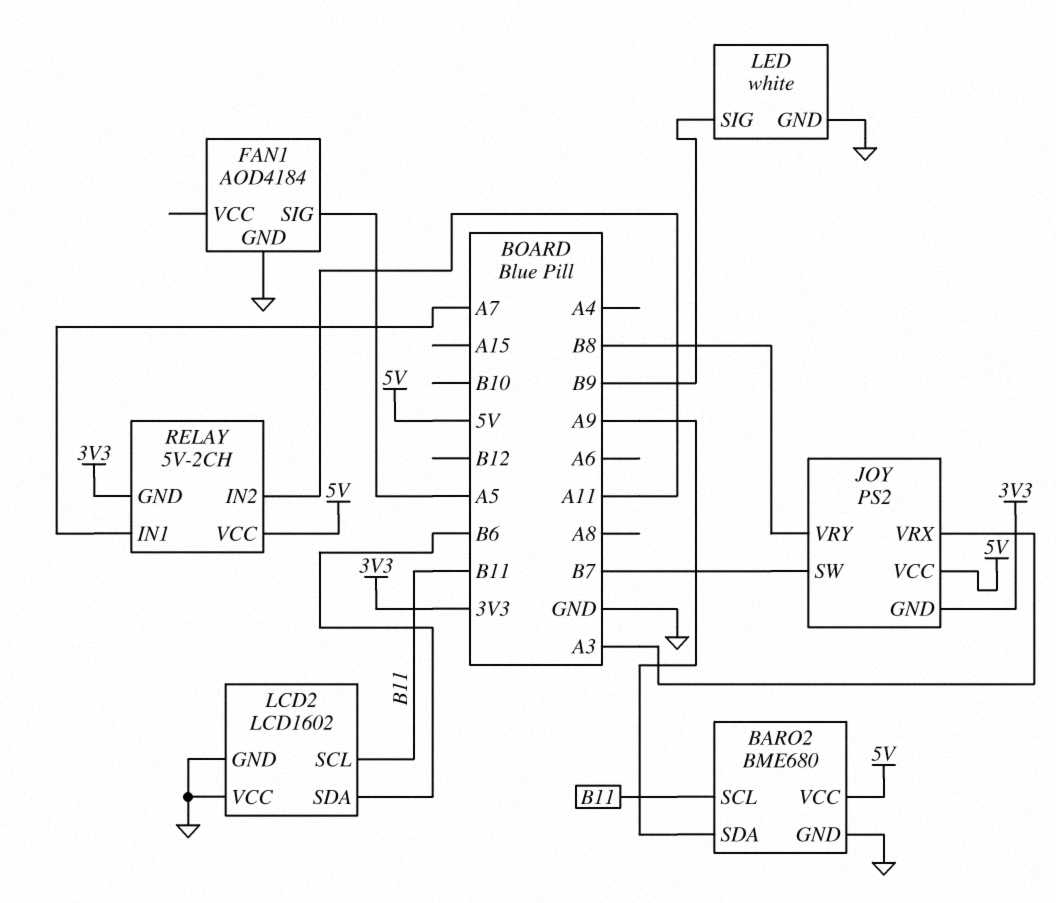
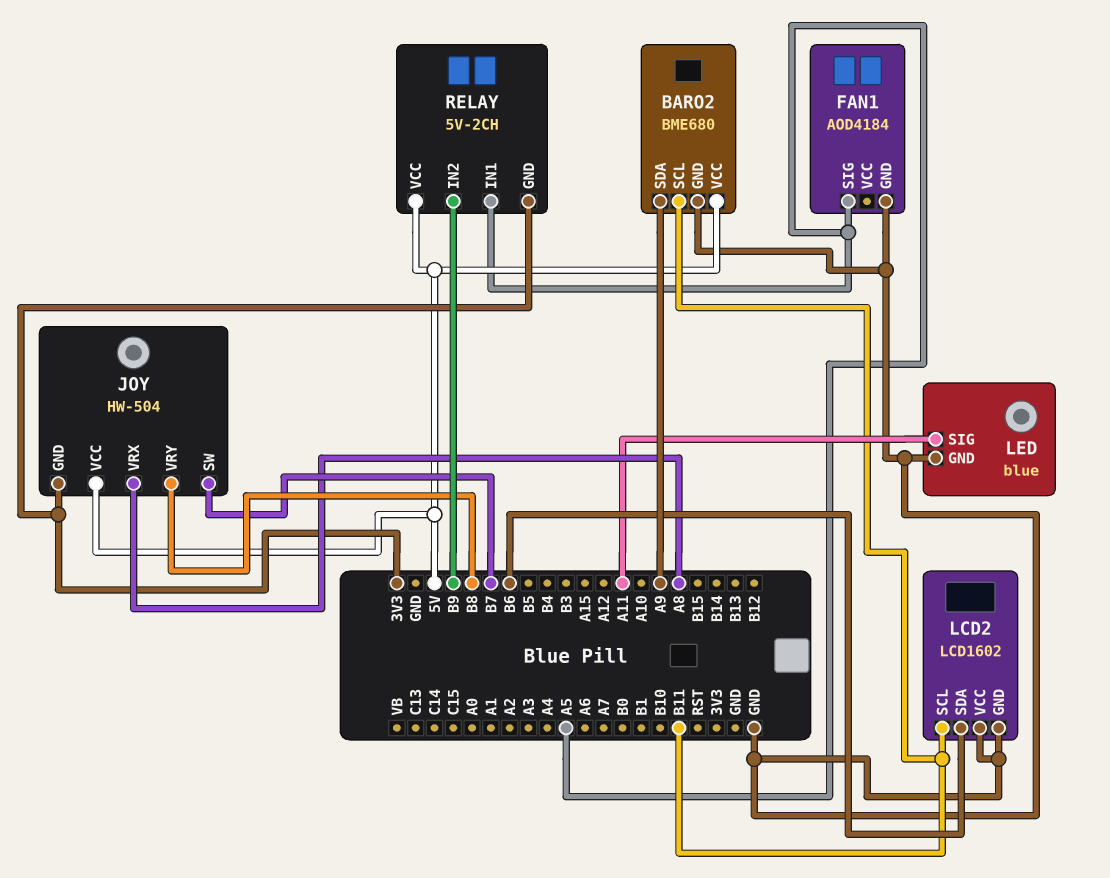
JOY: PS2 -> HW-504
JOY pin VRX: A3 -> A8
LED: white -> blue
LED pin SIG: B9 -> A11
RELAY pin IN1: A7 -> A5
RELAY pin IN2: A11 -> B9

